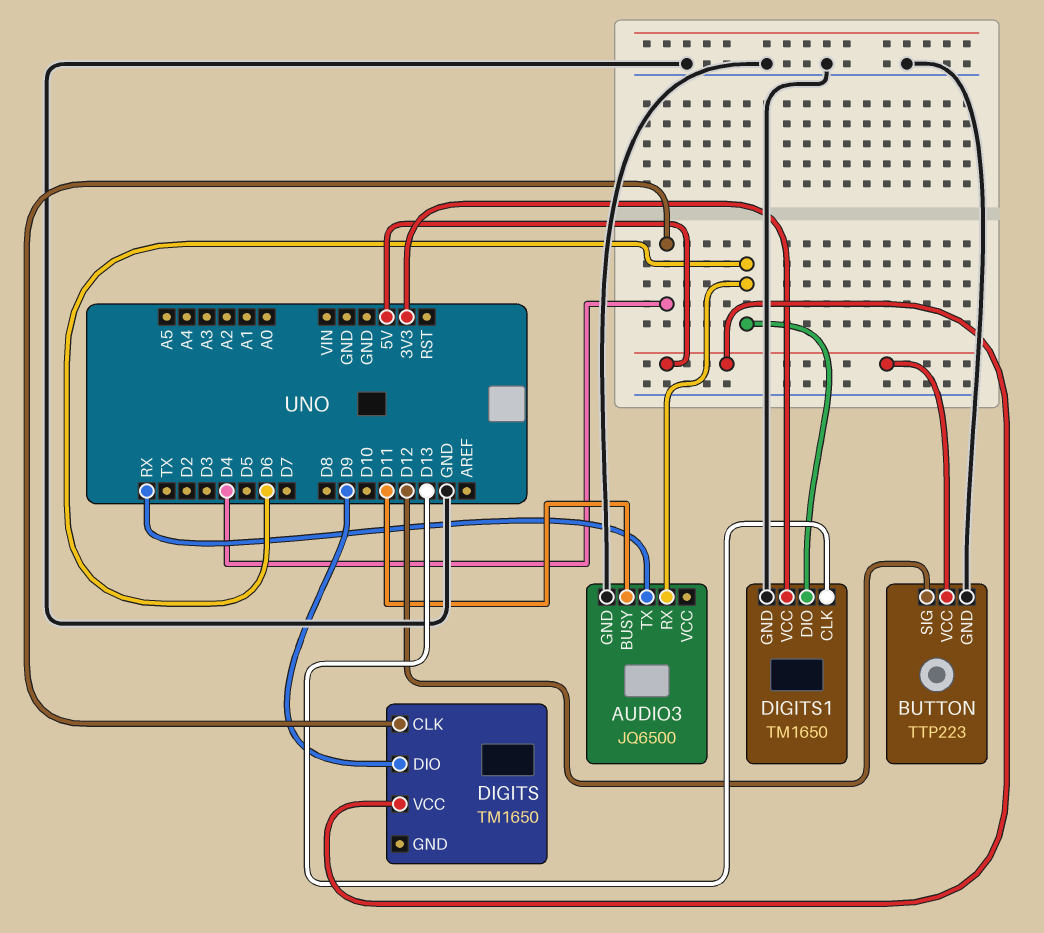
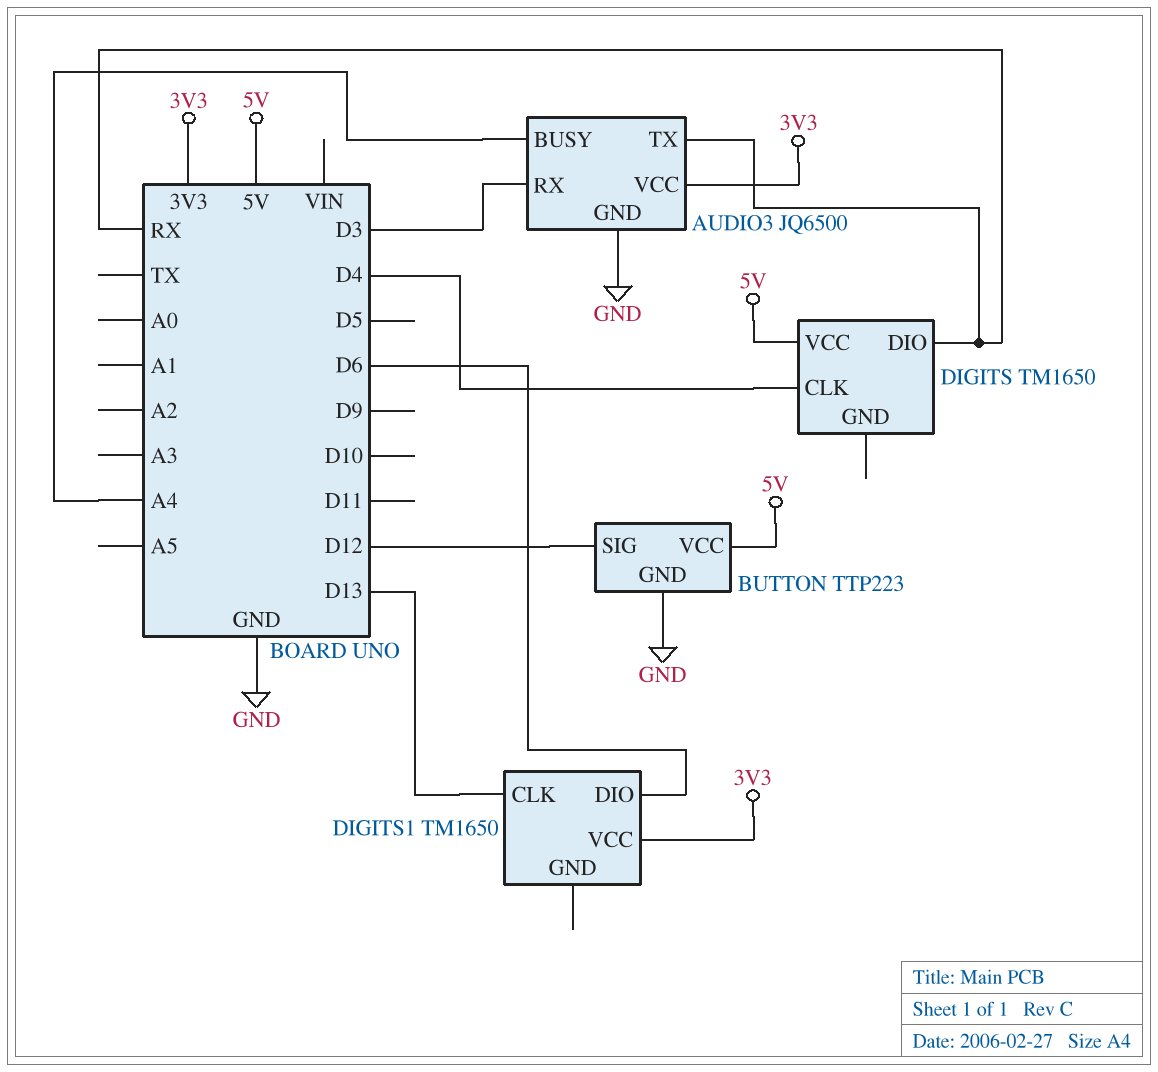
AUDIO3 pin BUSY: D11 -> A4
AUDIO3 pin RX: D6 -> D3
AUDIO3 pin VCC: none -> 3V3
DIGITS pin DIO: D9 -> RX
DIGITS1 pin GND: GND -> none

